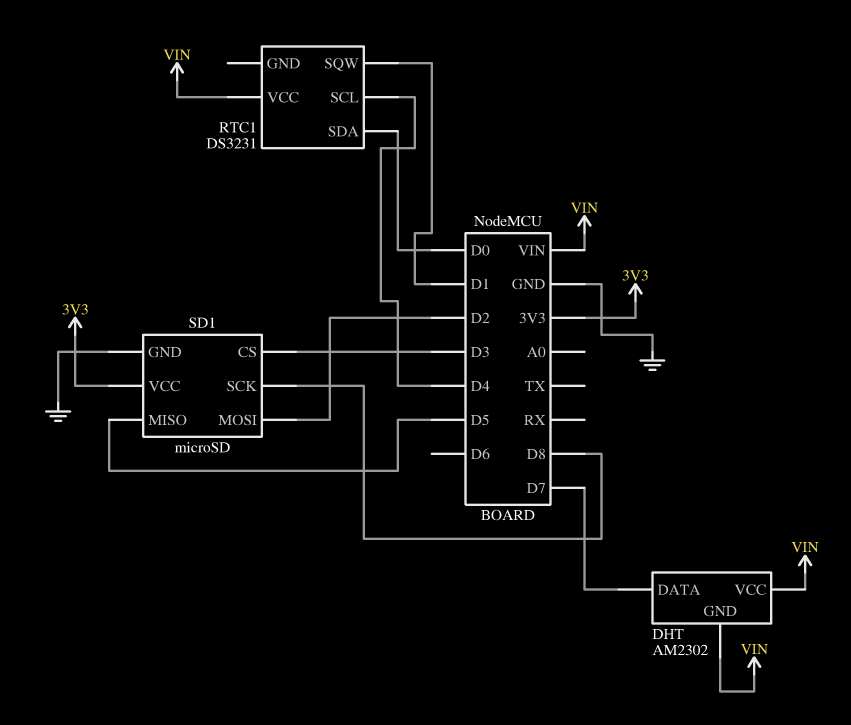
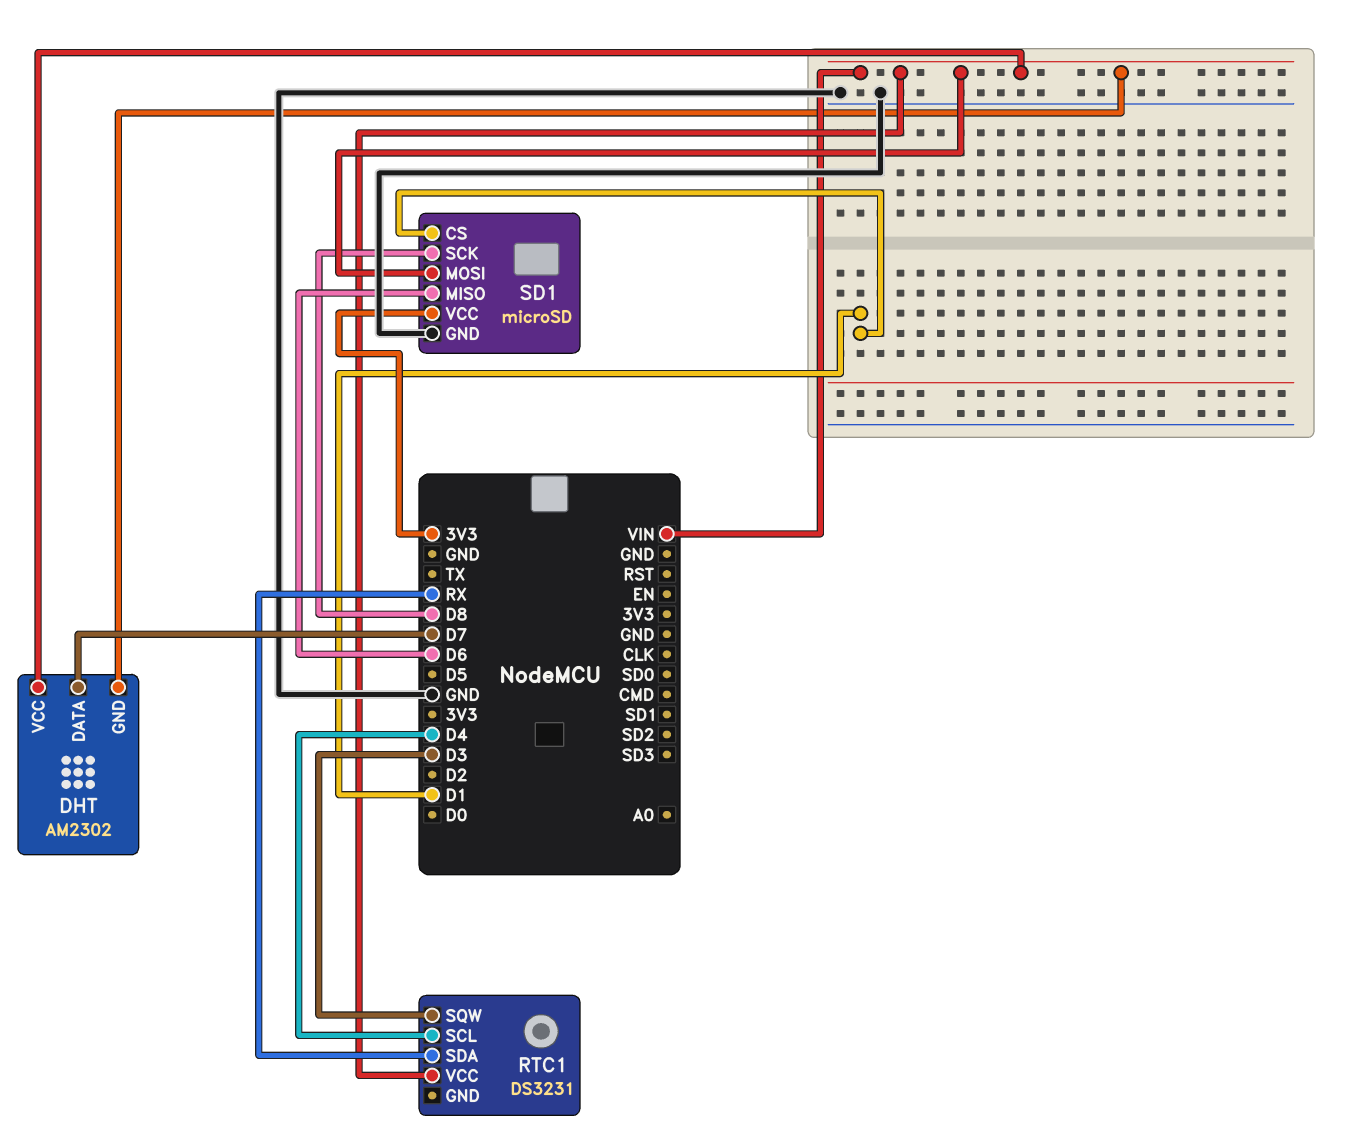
RTC1 pin SDA: D0 -> RX
RTC1 pin SQW: D1 -> D3
SD1 pin CS: D3 -> D1
SD1 pin MISO: D5 -> D6
SD1 pin MOSI: D2 -> VIN

